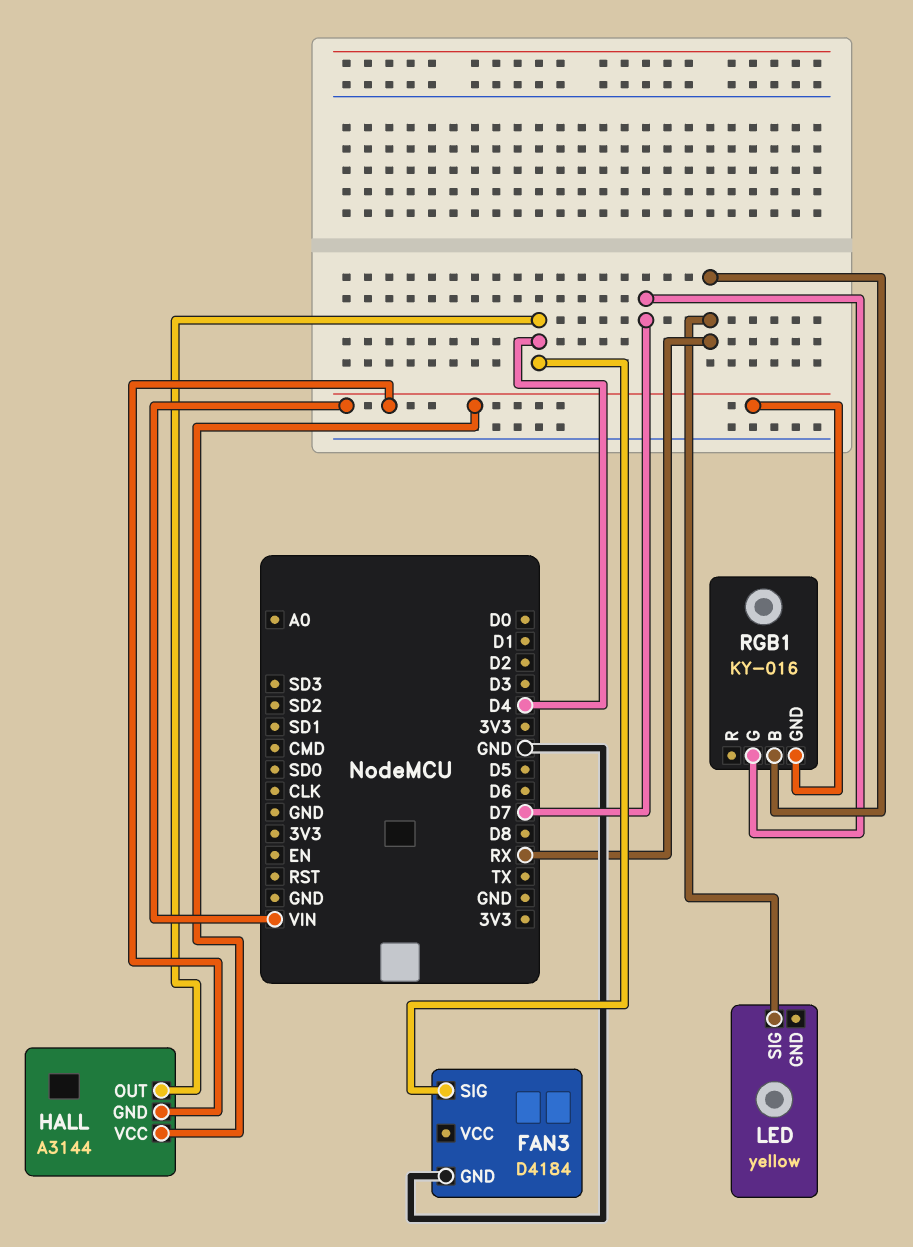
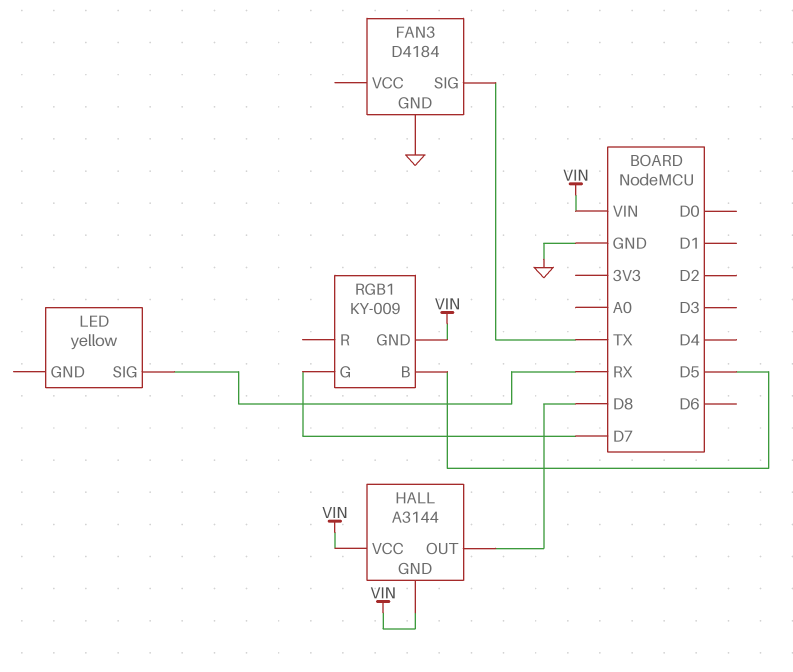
FAN3 pin SIG: D4 -> TX
HALL pin OUT: D4 -> D8
RGB1: KY-016 -> KY-009
RGB1 pin B: RX -> D5

